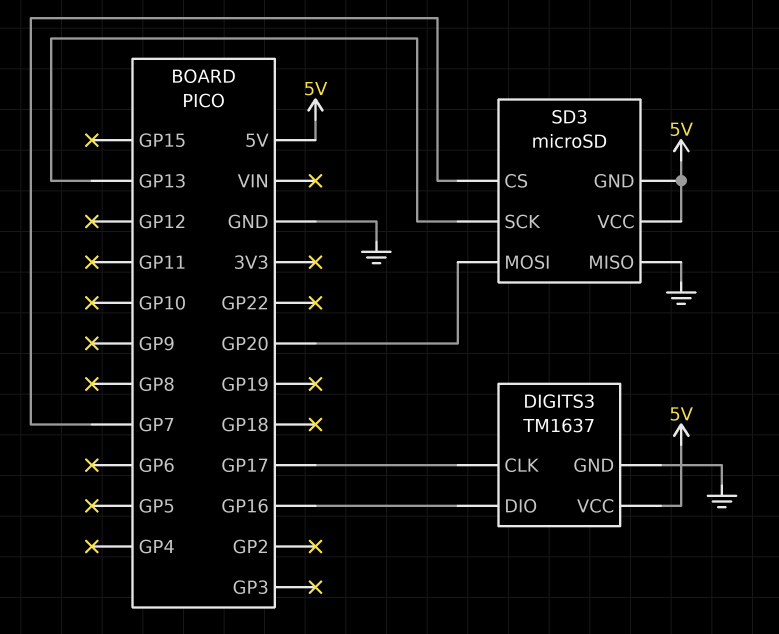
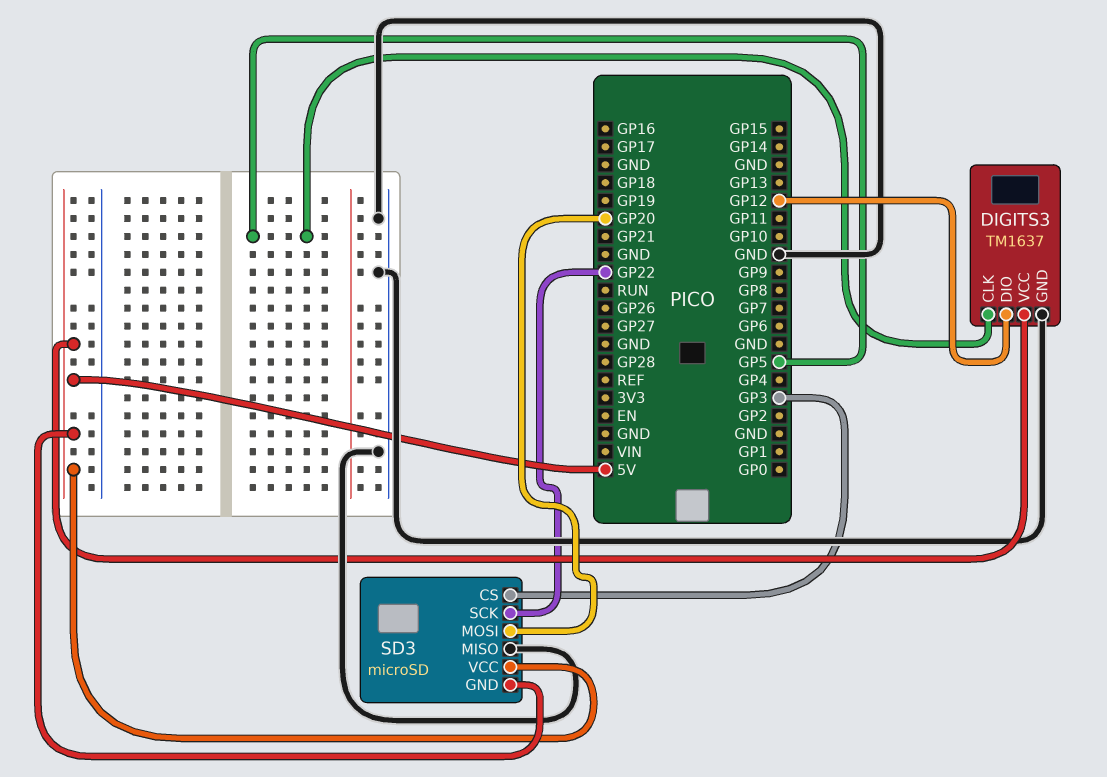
DIGITS3 pin CLK: GP17 -> GP5
DIGITS3 pin DIO: GP16 -> GP12
SD3 pin CS: GP7 -> GP3
SD3 pin SCK: GP13 -> GP22

